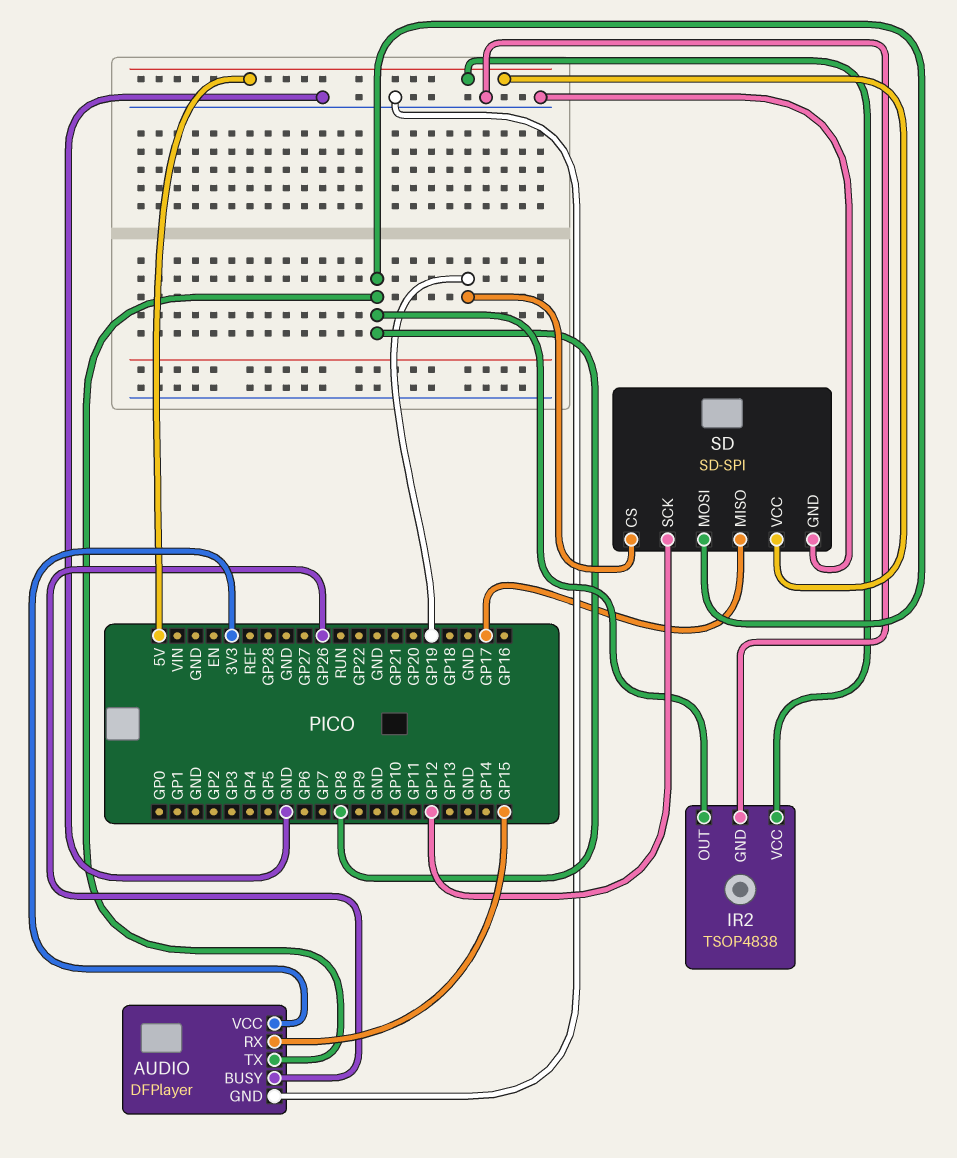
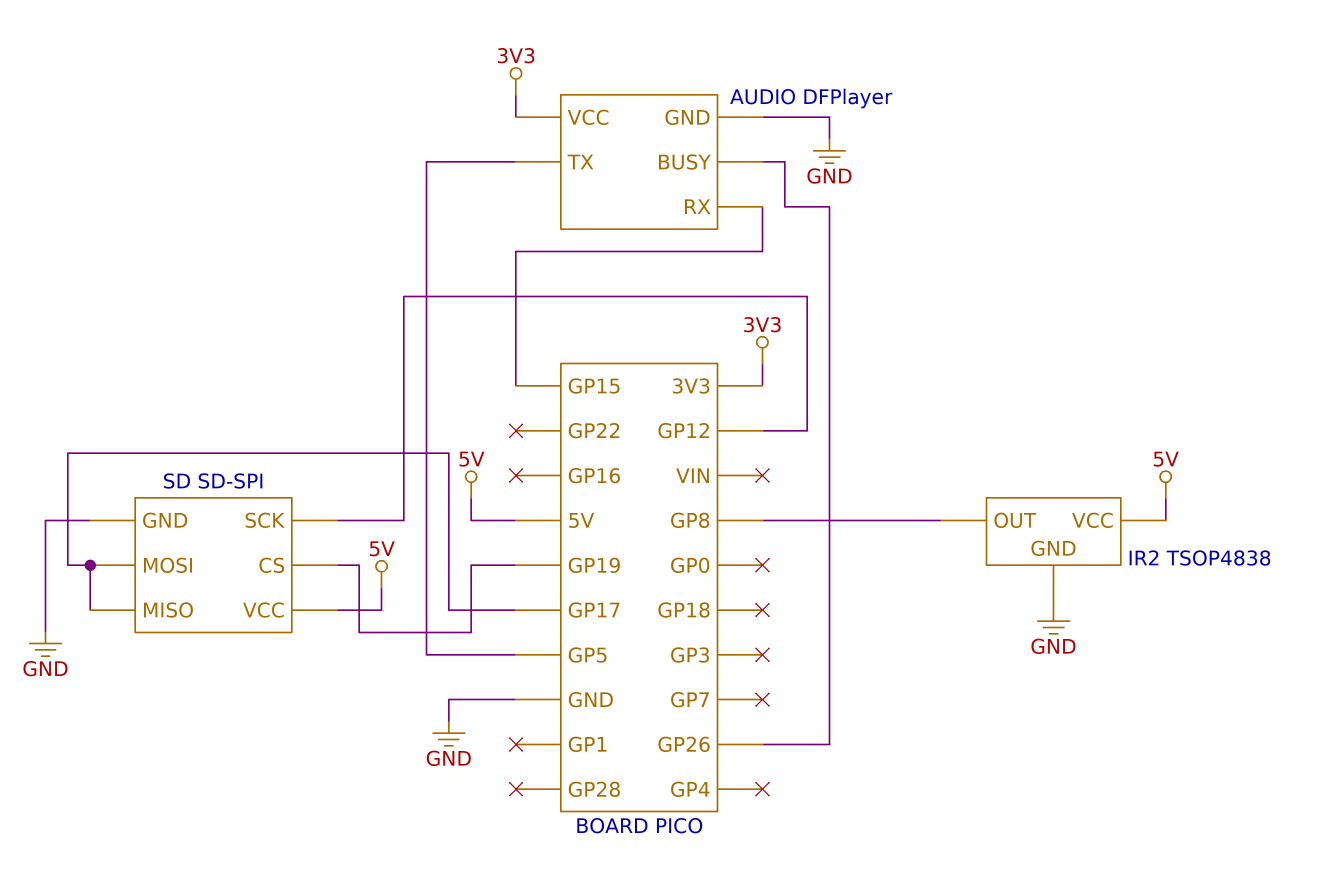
AUDIO pin TX: GP8 -> GP5
SD pin MOSI: GP8 -> GP17

